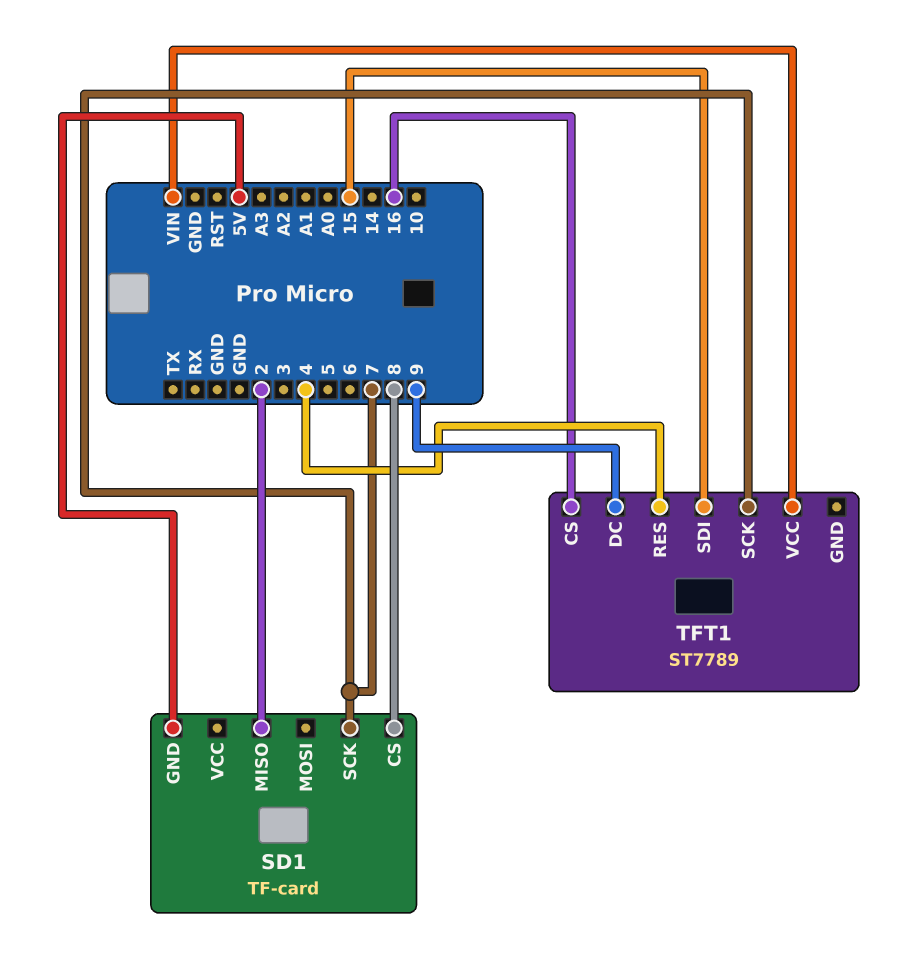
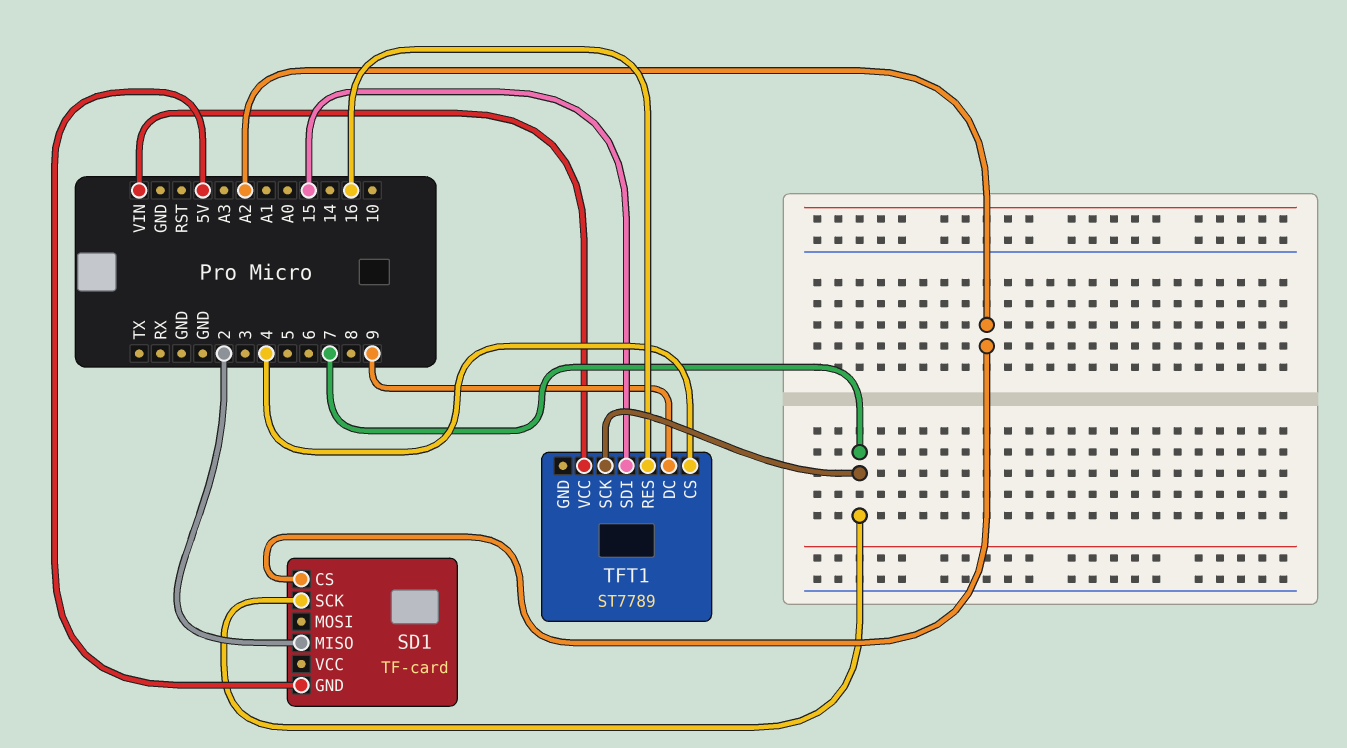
SD1 pin CS: 8 -> A2
TFT1 pin CS: 16 -> 4
TFT1 pin RES: 4 -> 16

